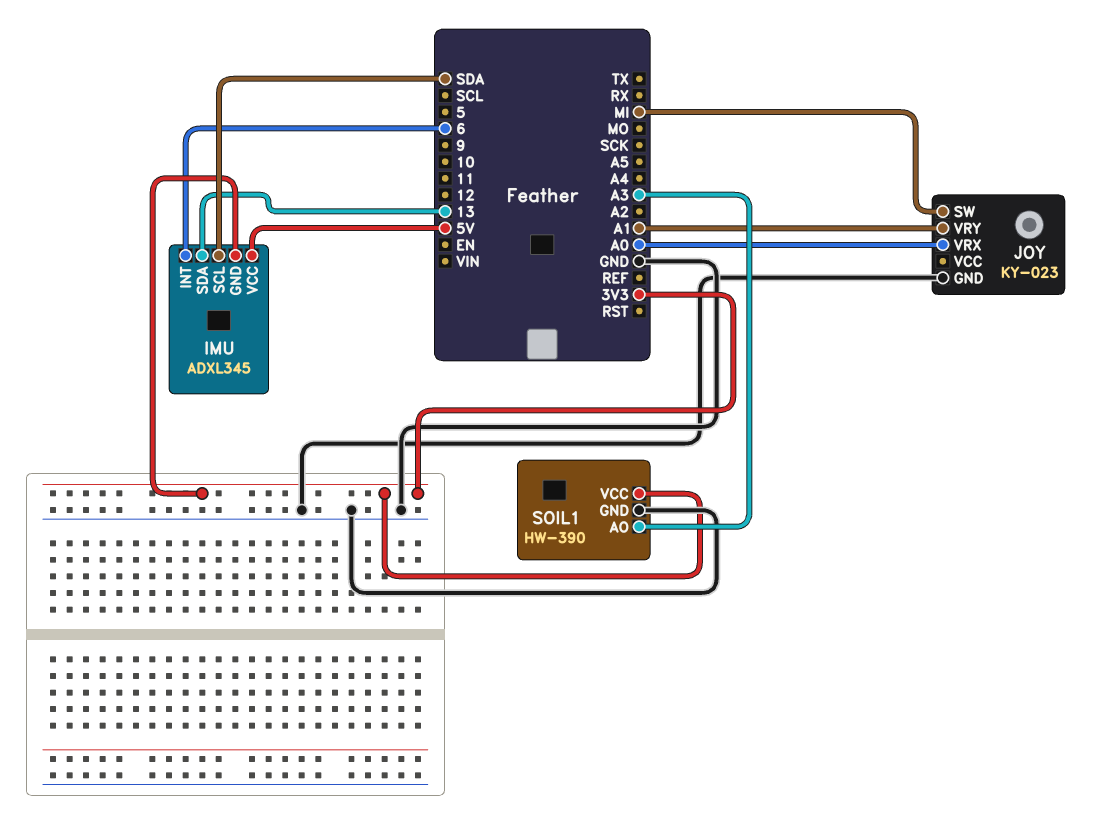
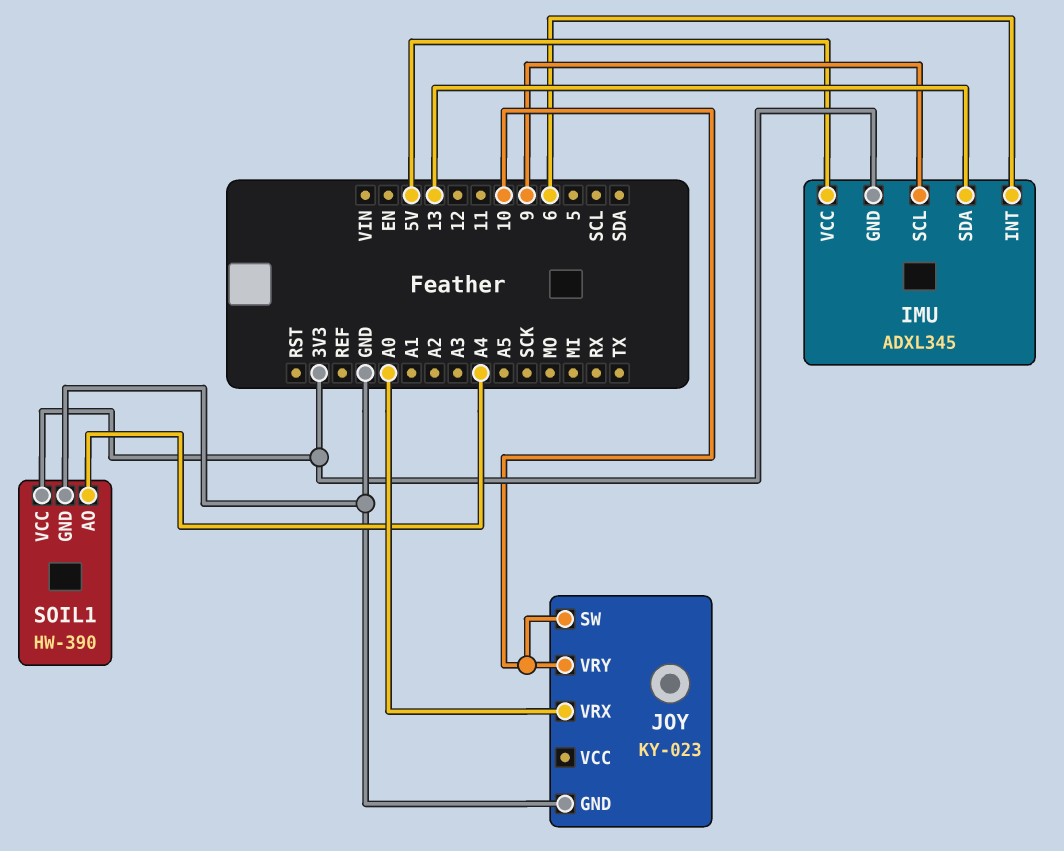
IMU pin SCL: SDA -> 9
JOY pin SW: MI -> 10
JOY pin VRY: A1 -> 10
SOIL1 pin AO: A3 -> A4

